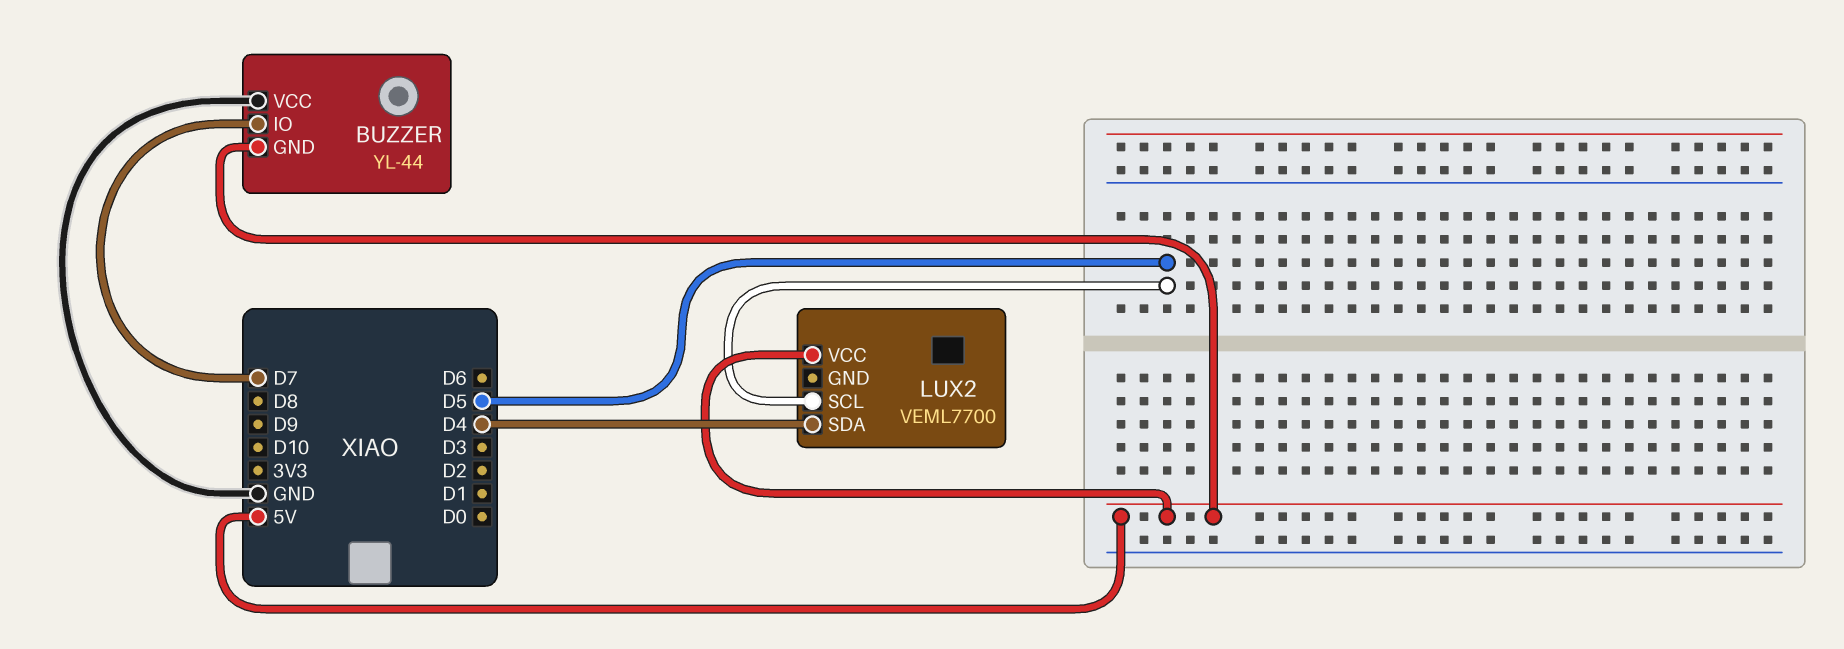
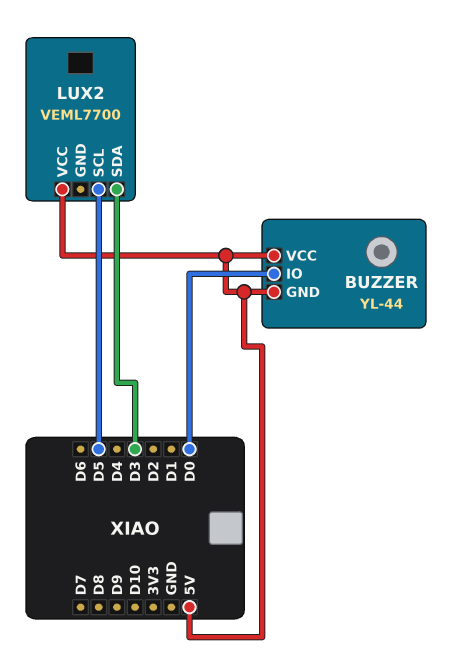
BUZZER pin IO: D7 -> D0
BUZZER pin VCC: GND -> 5V
LUX2 pin SDA: D4 -> D3

